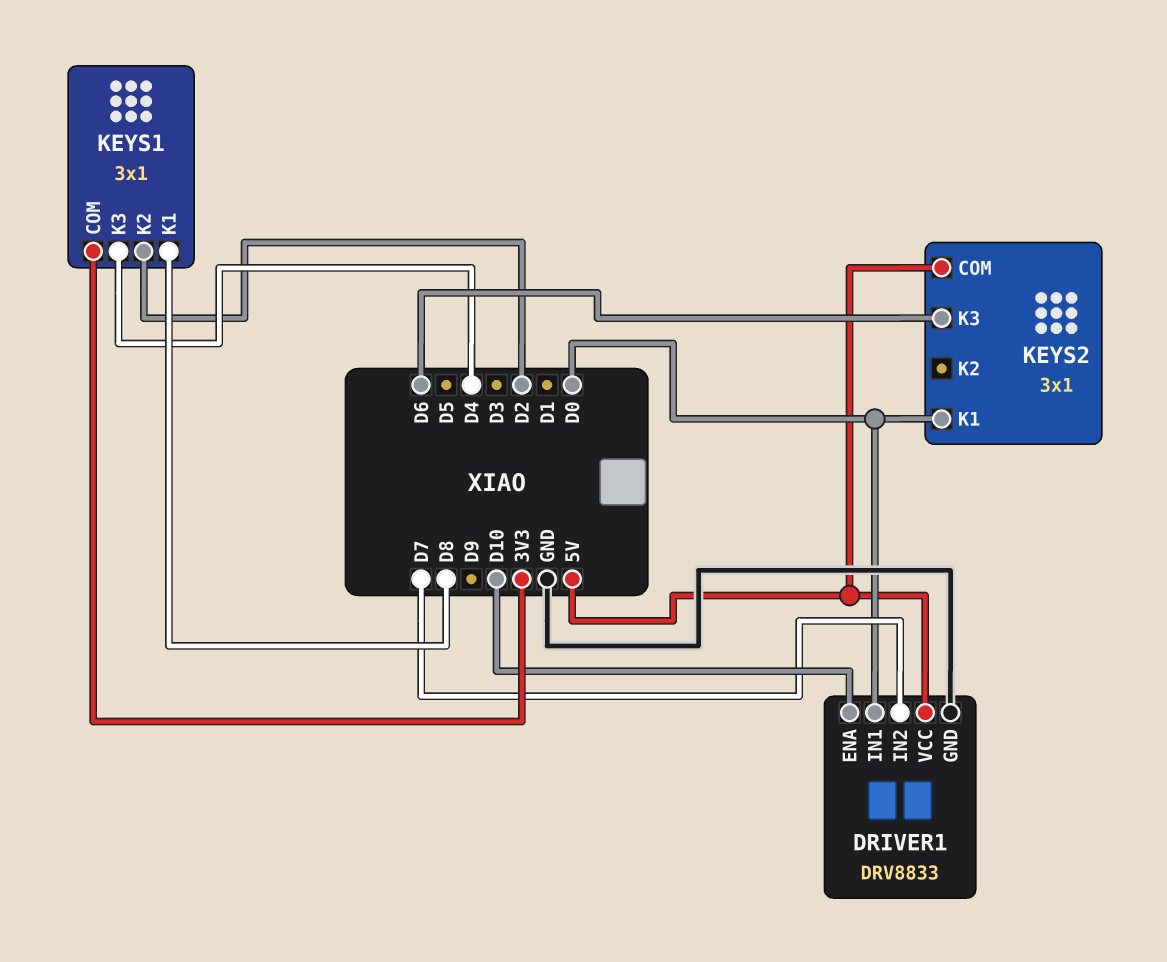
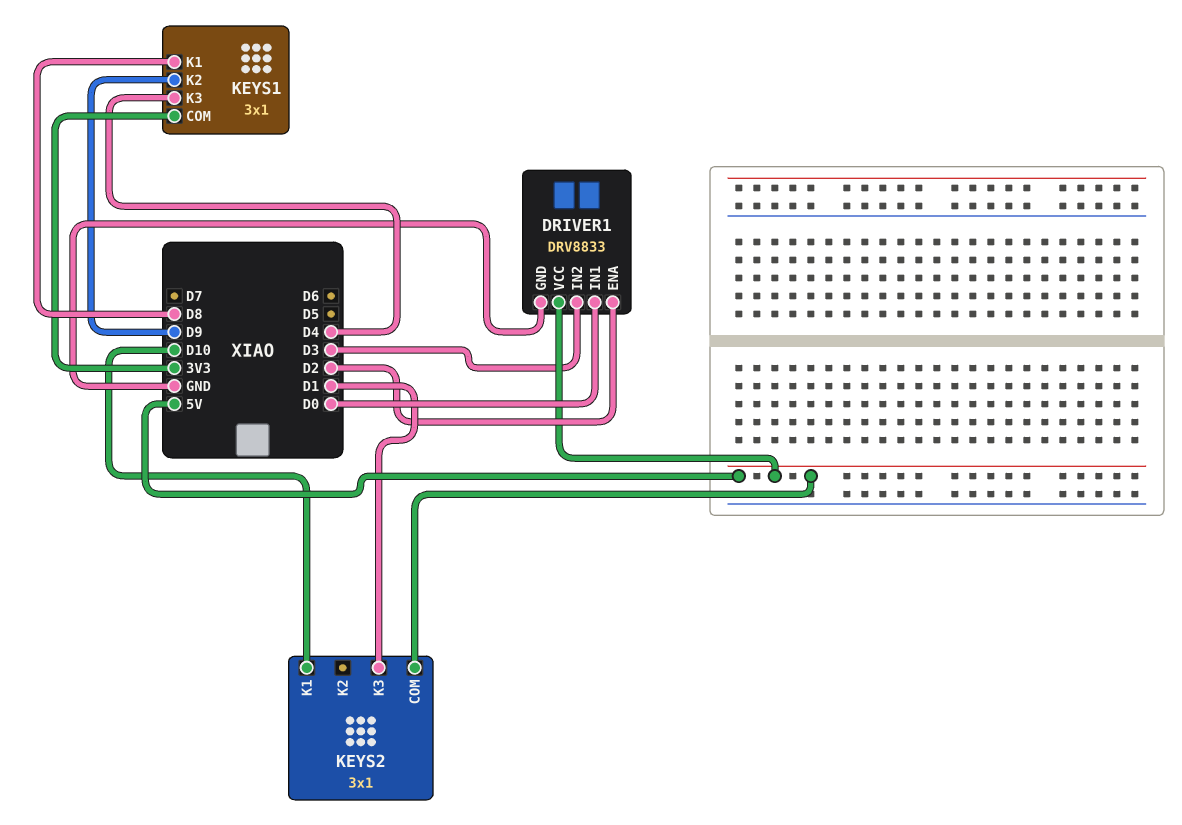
DRIVER1 pin ENA: D10 -> D2
DRIVER1 pin IN2: D7 -> D3
KEYS1 pin K2: D2 -> D9
KEYS2 pin K1: D0 -> D10
KEYS2 pin K3: D6 -> D1

